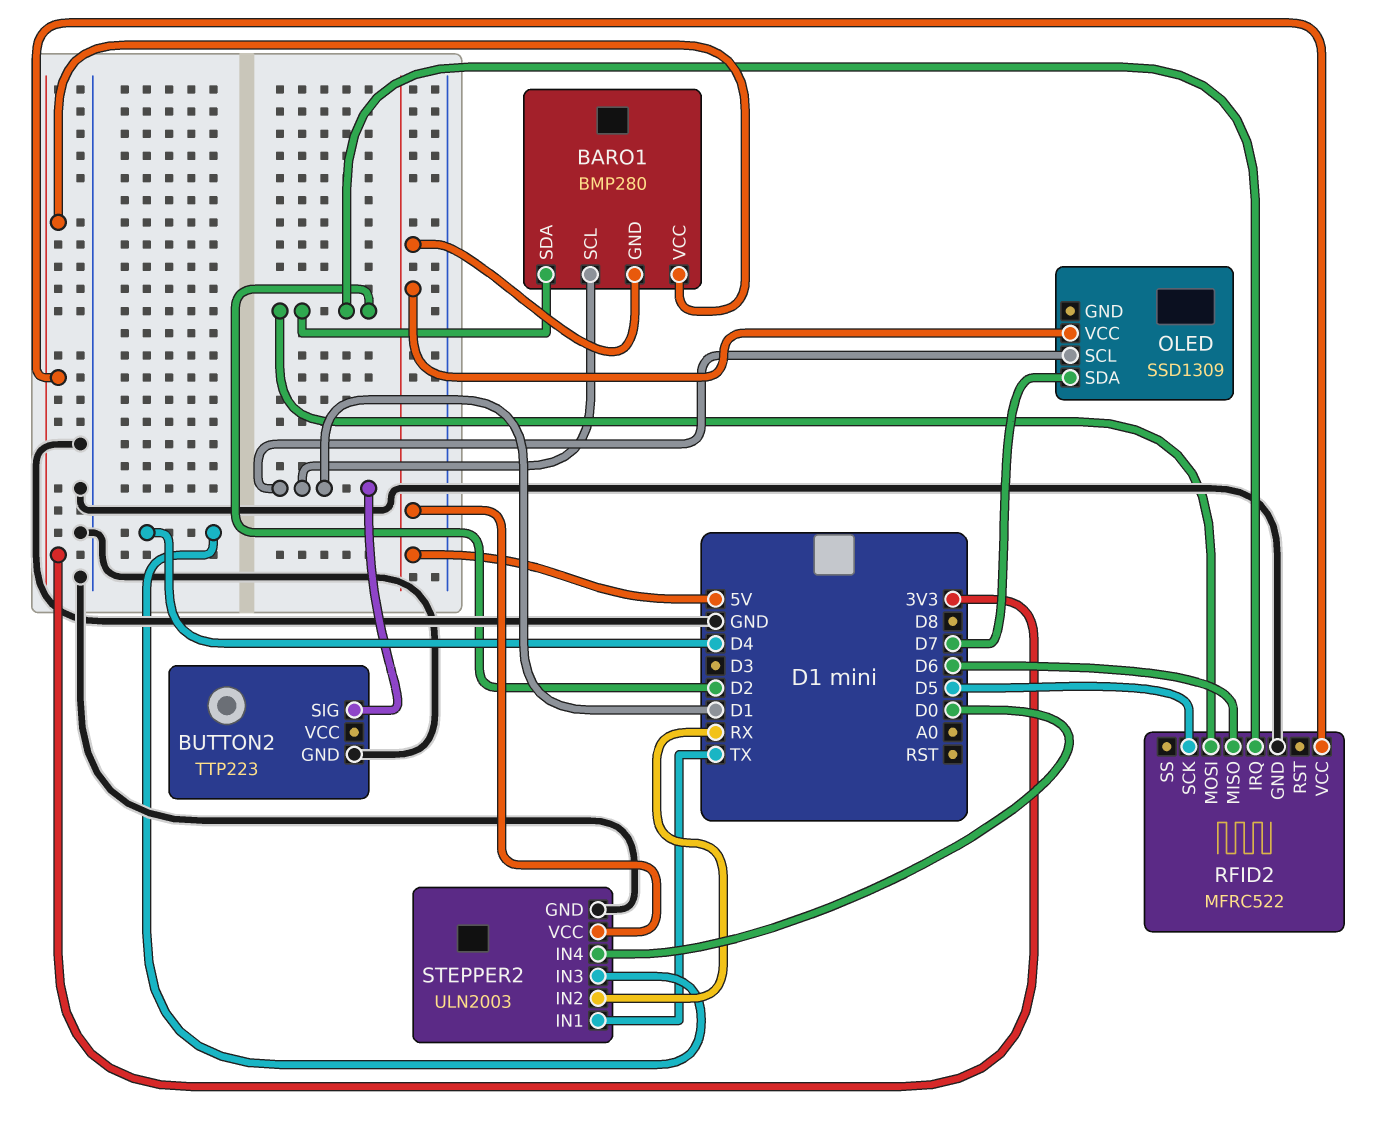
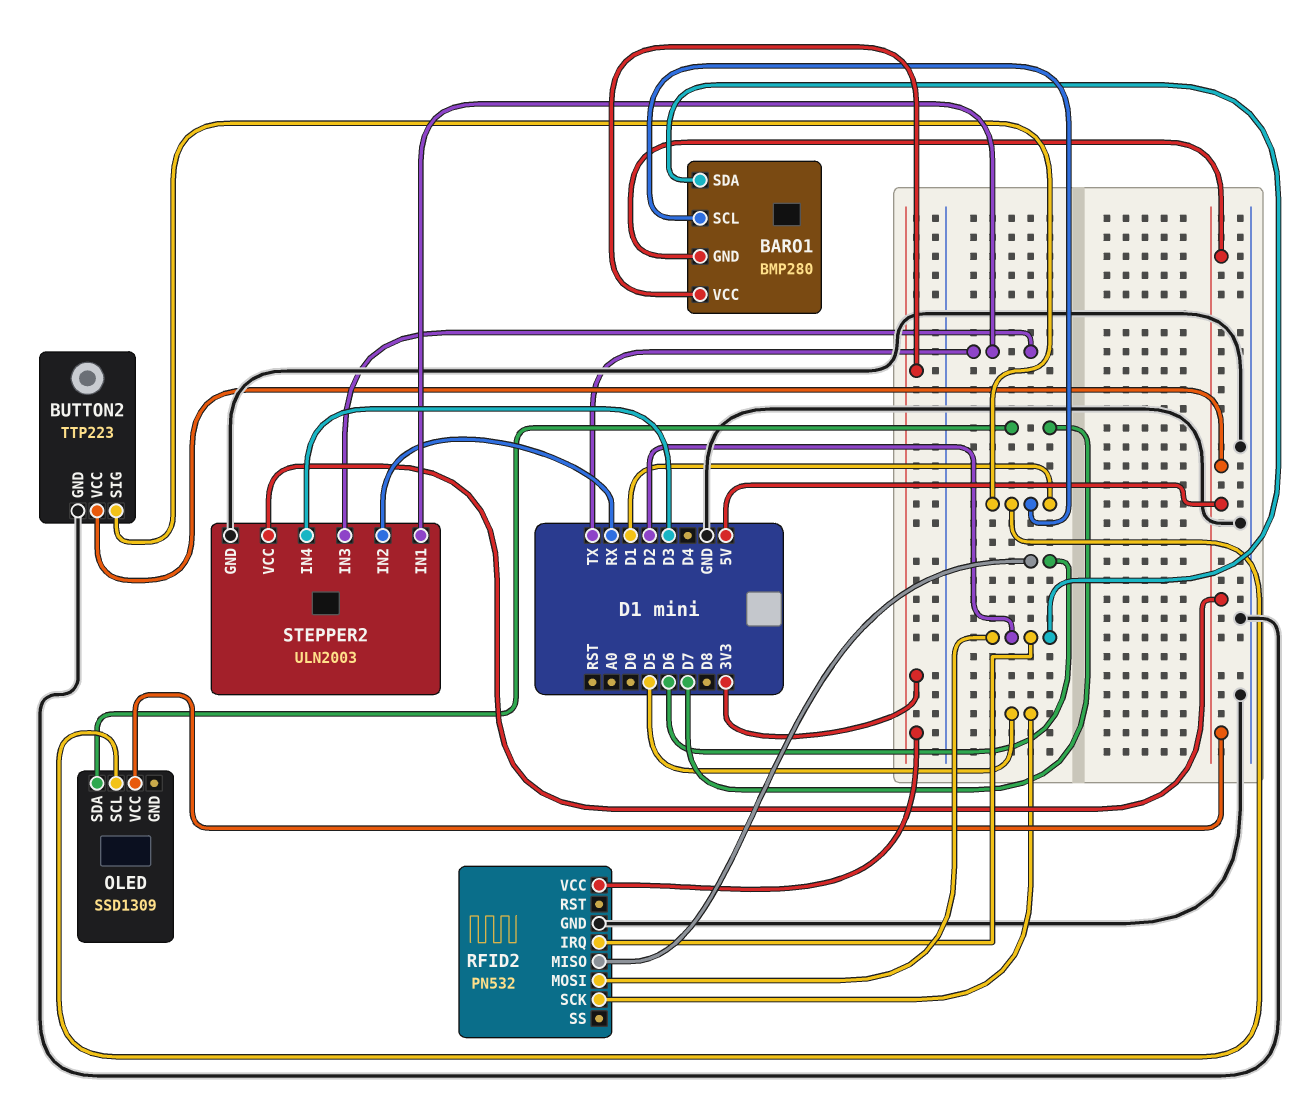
BUTTON2 pin VCC: none -> 5V
RFID2: MFRC522 -> PN532
STEPPER2 pin IN3: D4 -> TX
STEPPER2 pin IN4: D0 -> D3

